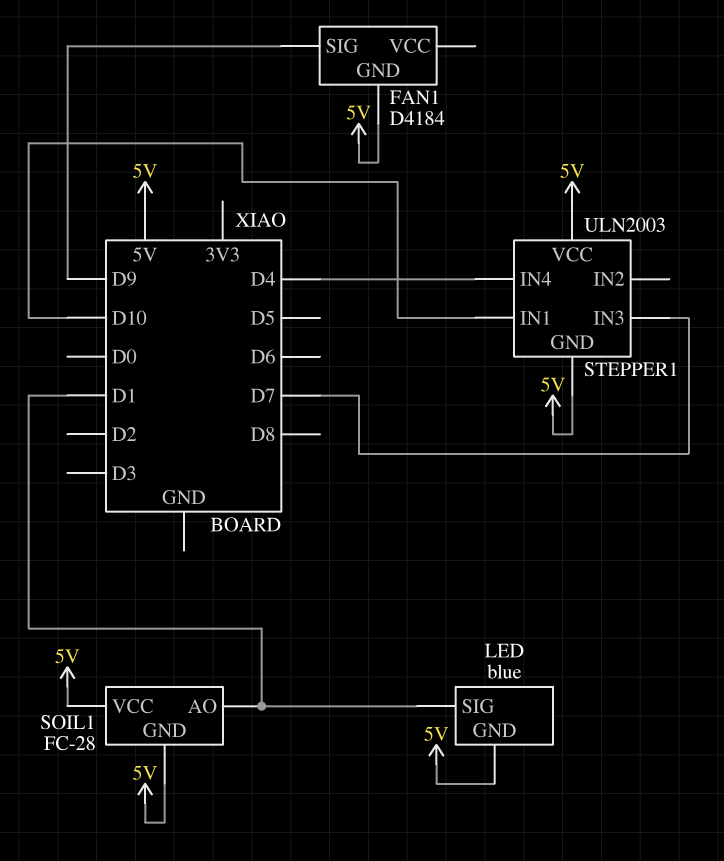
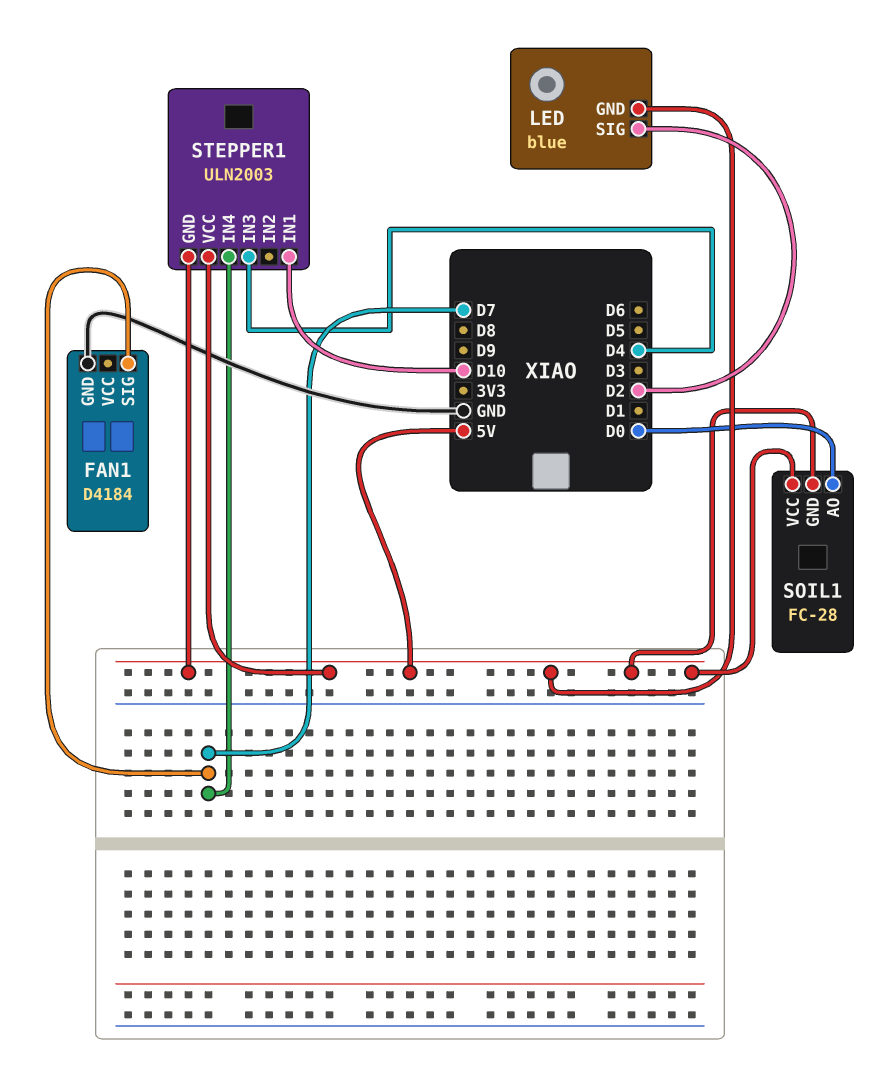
FAN1 pin GND: 5V -> GND
FAN1 pin SIG: D9 -> D7
LED pin SIG: D1 -> D2
SOIL1 pin AO: D1 -> D0
STEPPER1 pin IN3: D7 -> D4
STEPPER1 pin IN4: D4 -> D7

